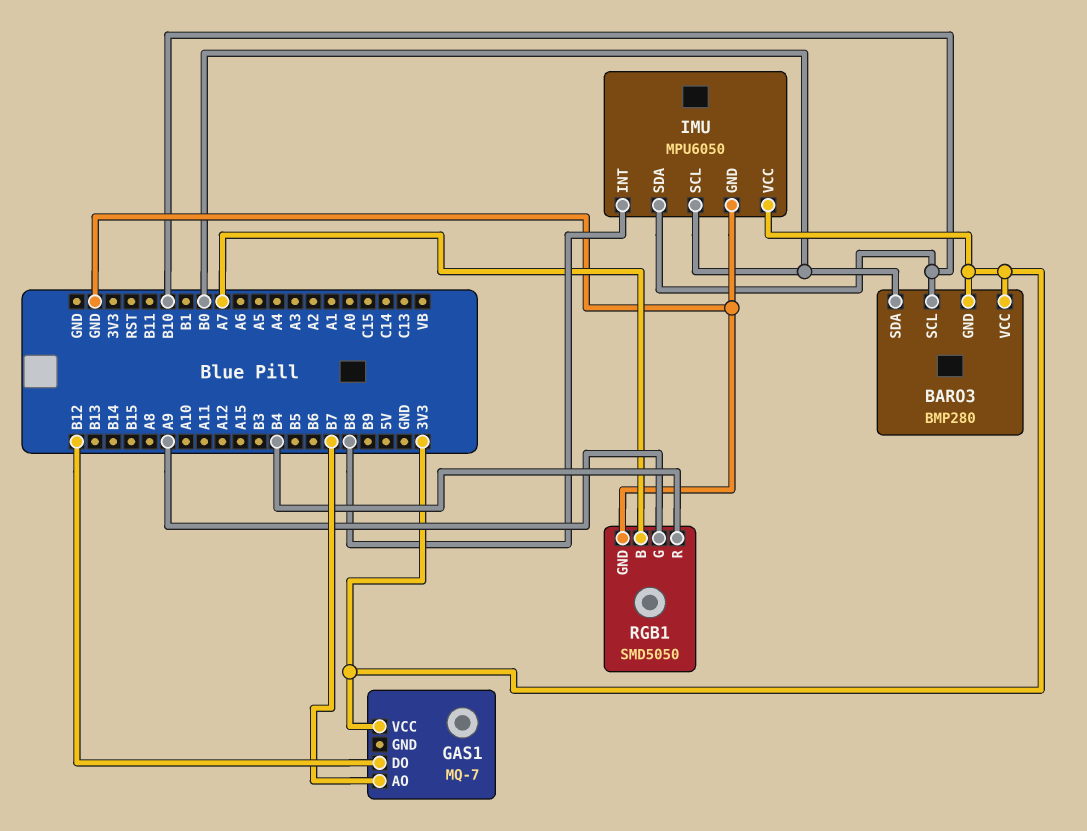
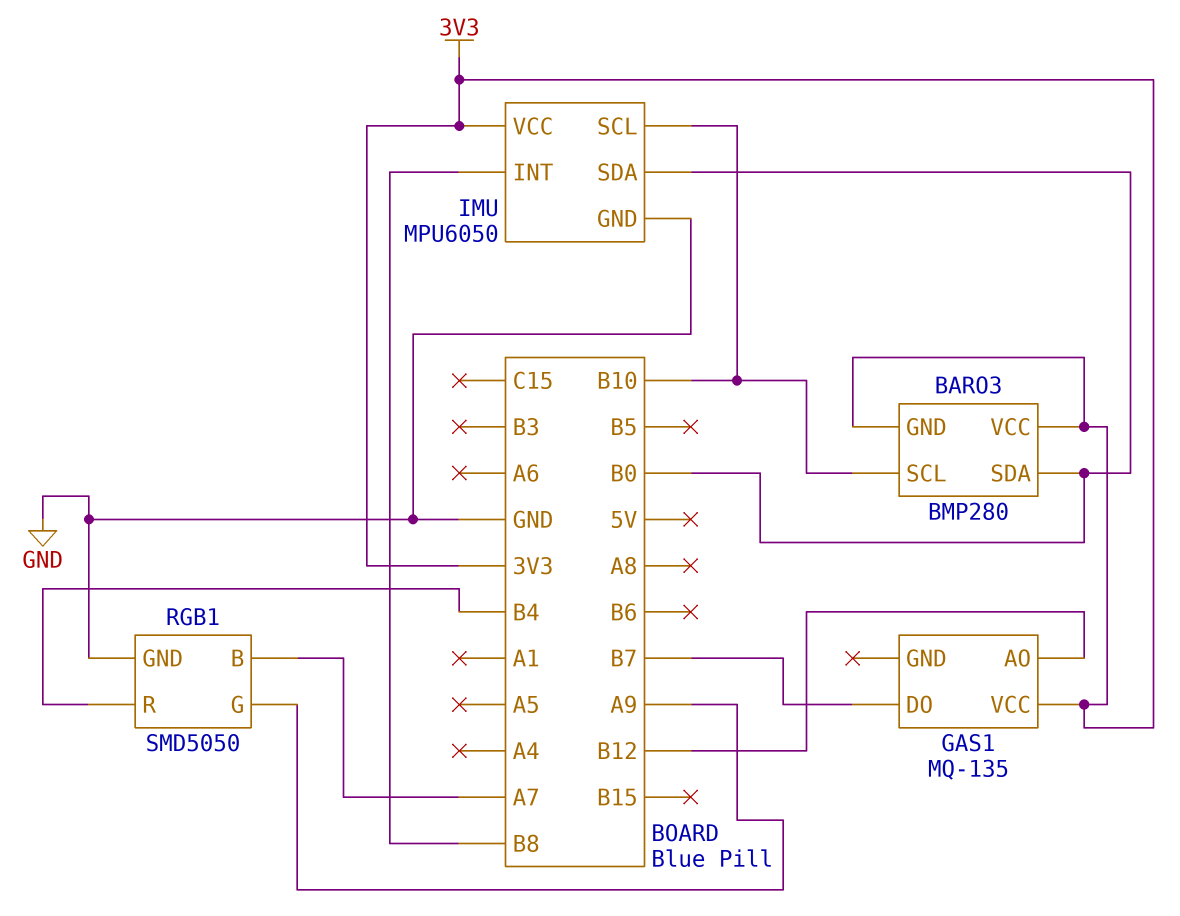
GAS1: MQ-7 -> MQ-135
GAS1 pin AO: B7 -> B12
GAS1 pin DO: B12 -> B7
IMU pin SCL: B0 -> B10
IMU pin SDA: B10 -> B0

